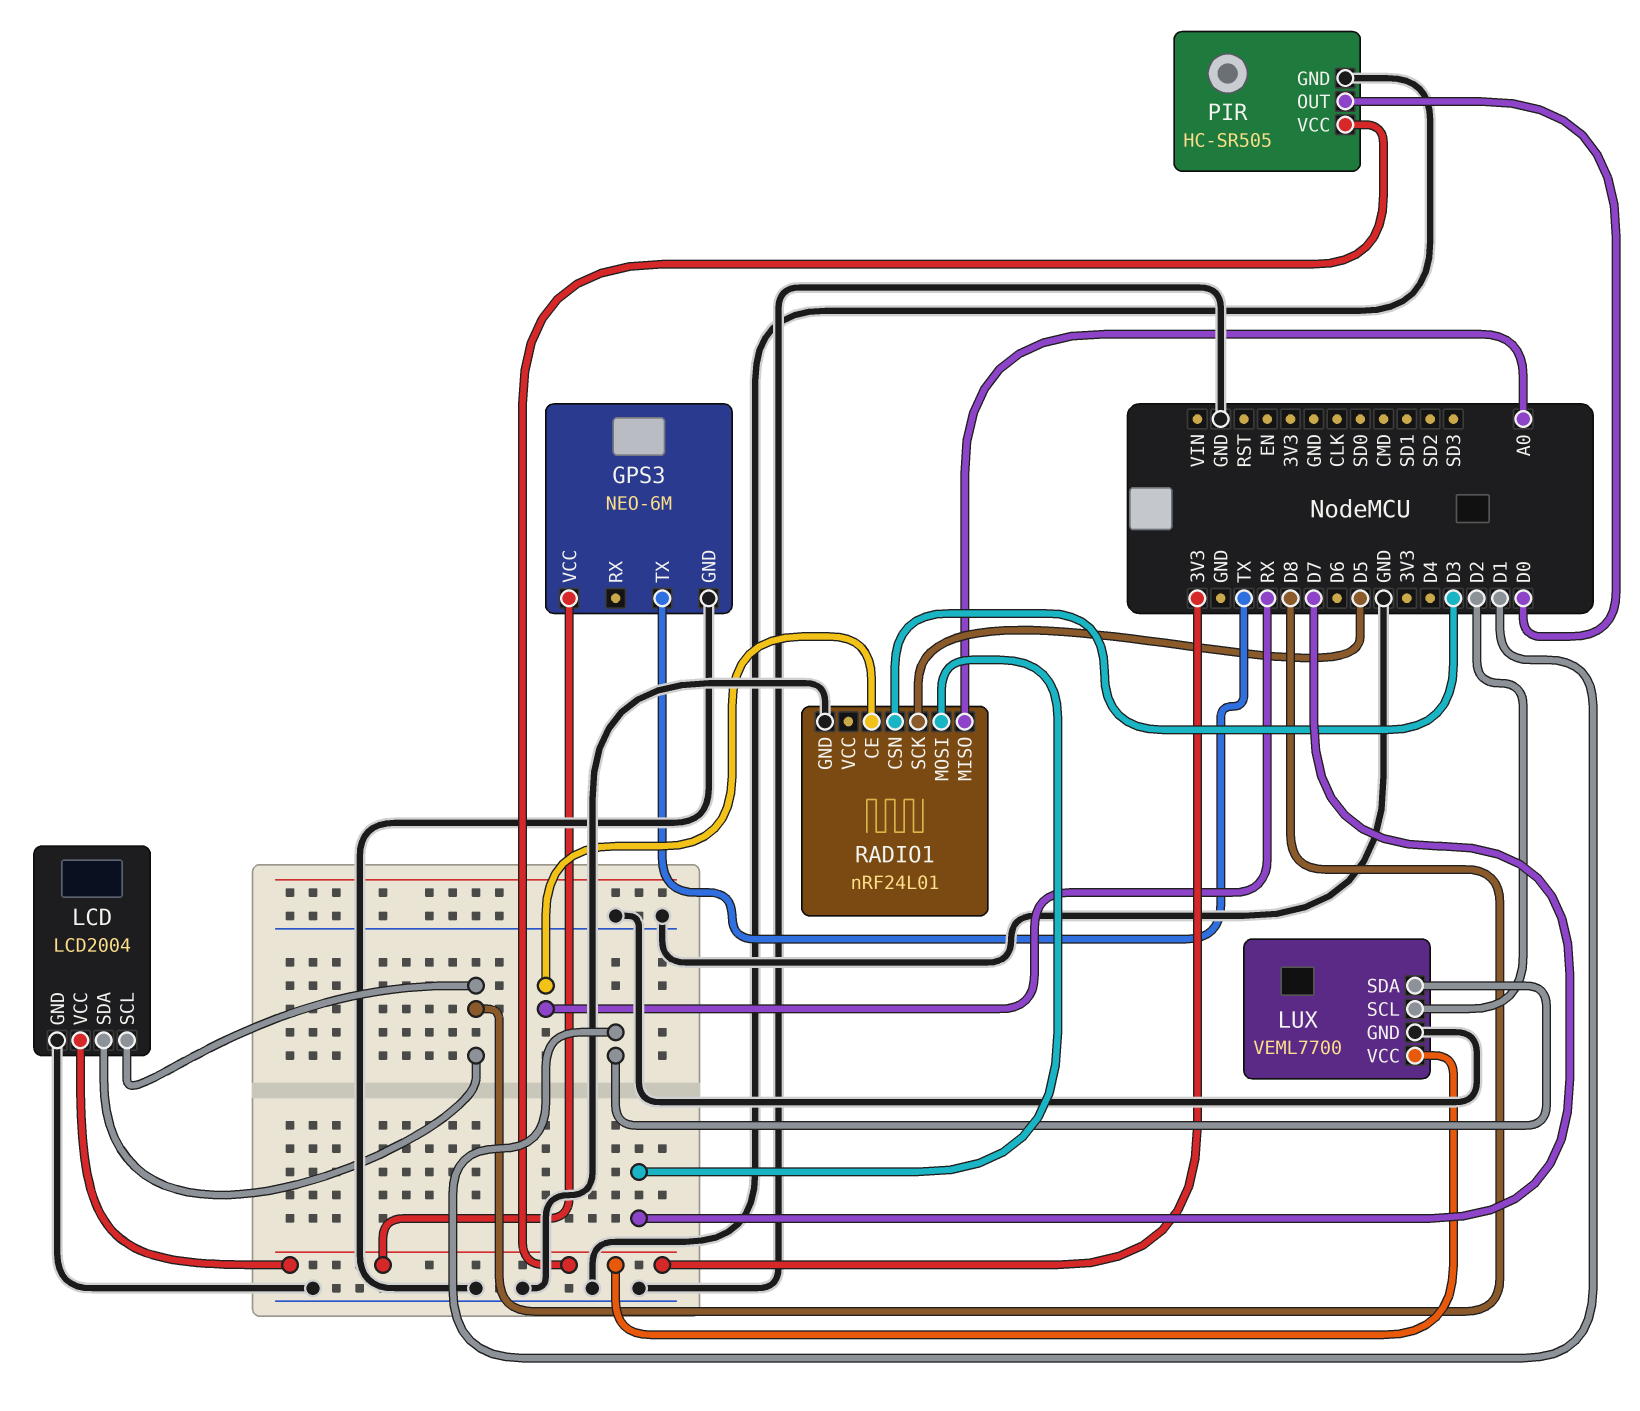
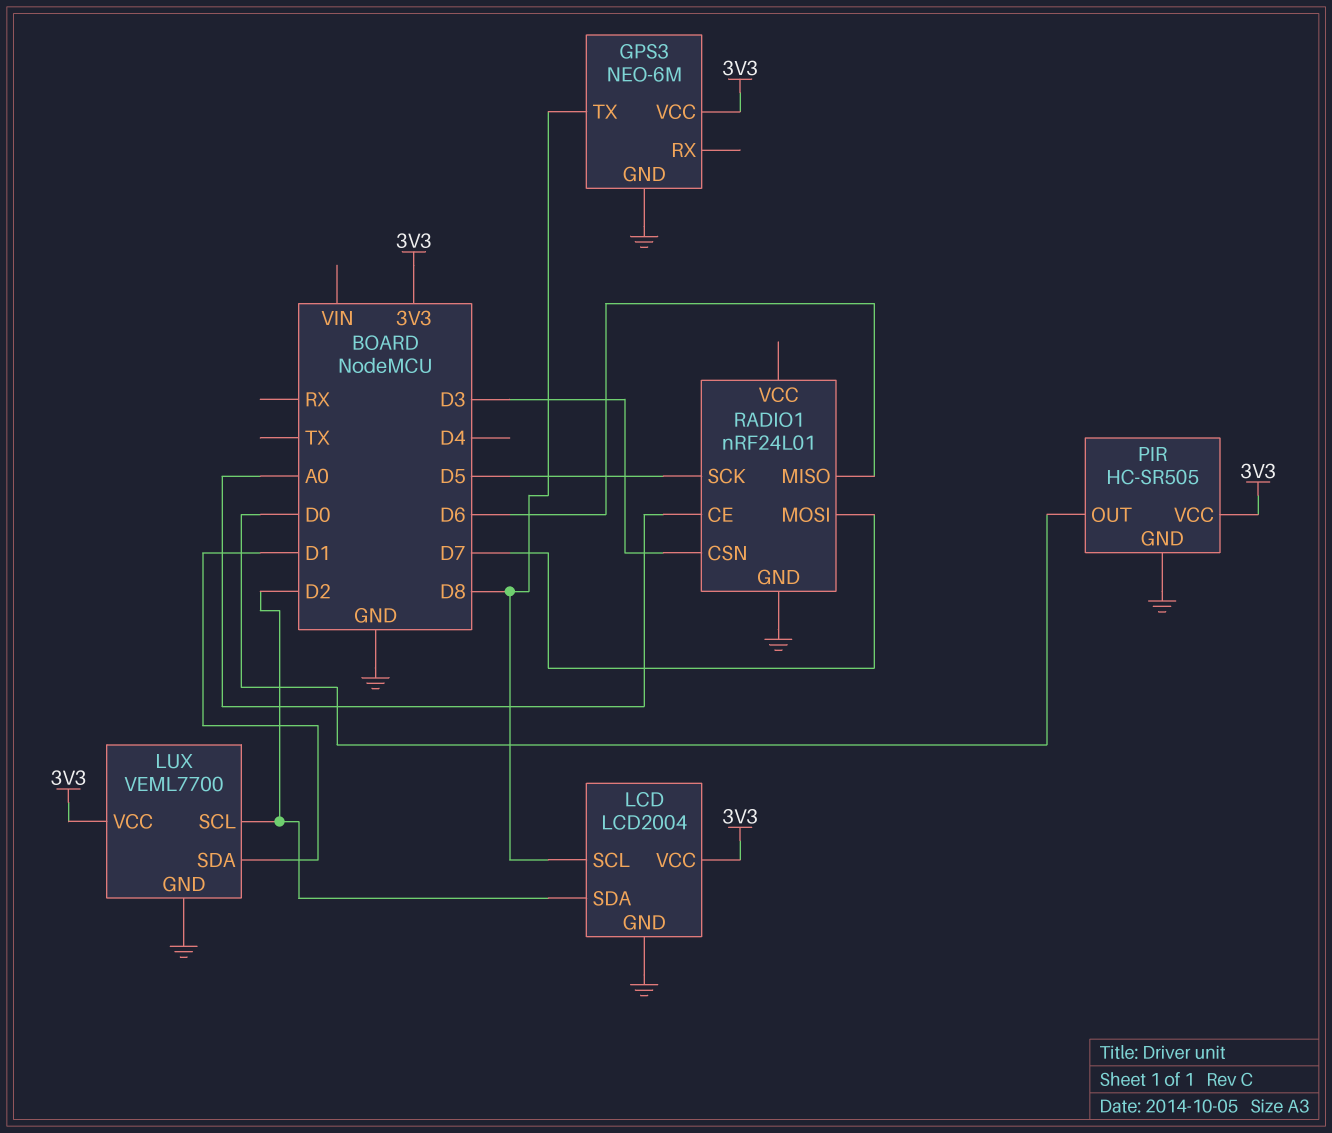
GPS3 pin TX: TX -> D8
LCD pin SDA: D8 -> D2
RADIO1 pin CE: RX -> A0
RADIO1 pin MISO: A0 -> D6

